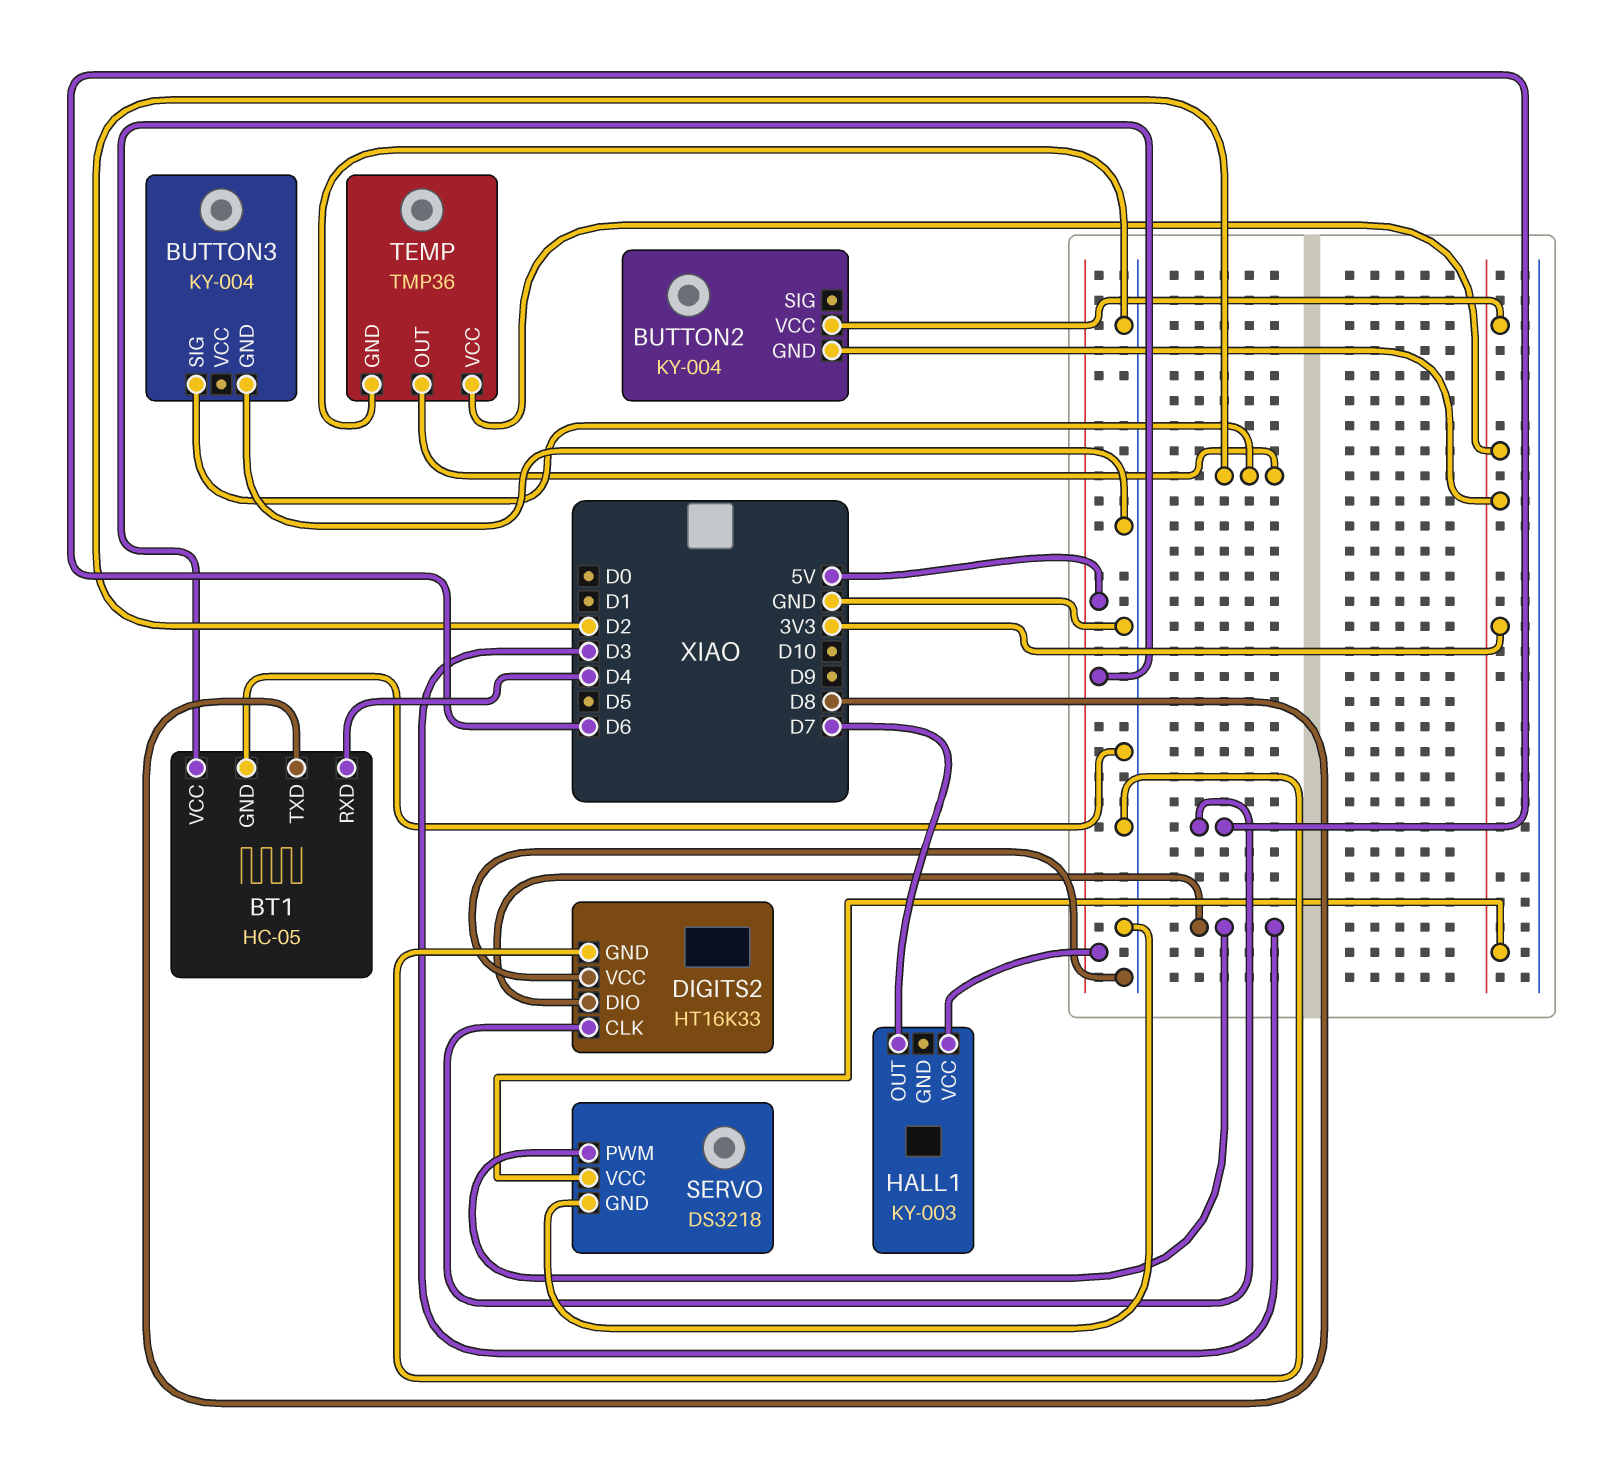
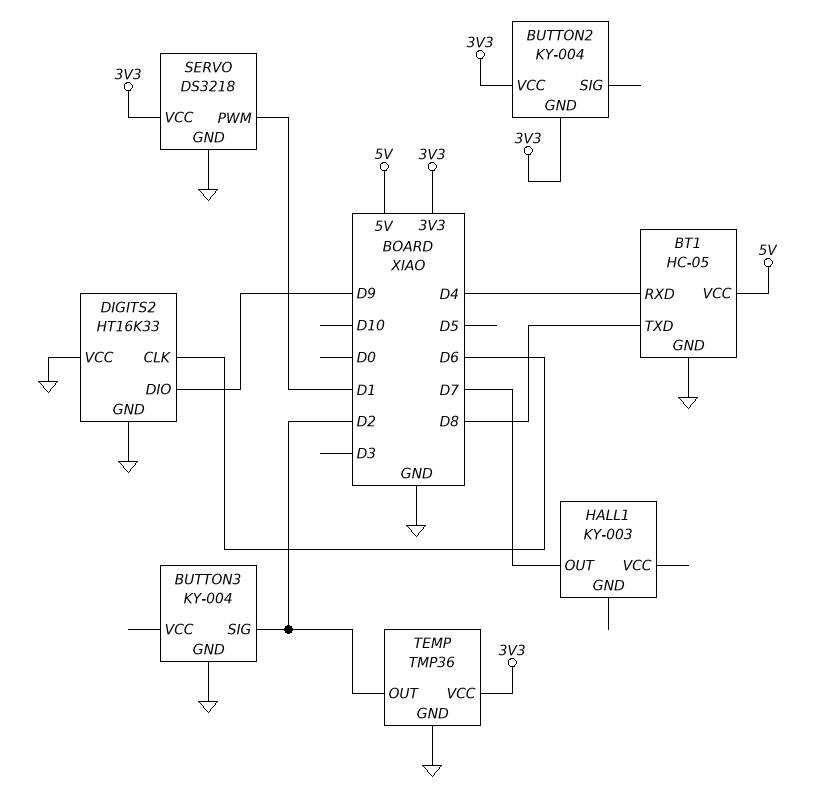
DIGITS2 pin DIO: D3 -> D9
HALL1 pin VCC: 5V -> none
SERVO pin PWM: D3 -> D1

